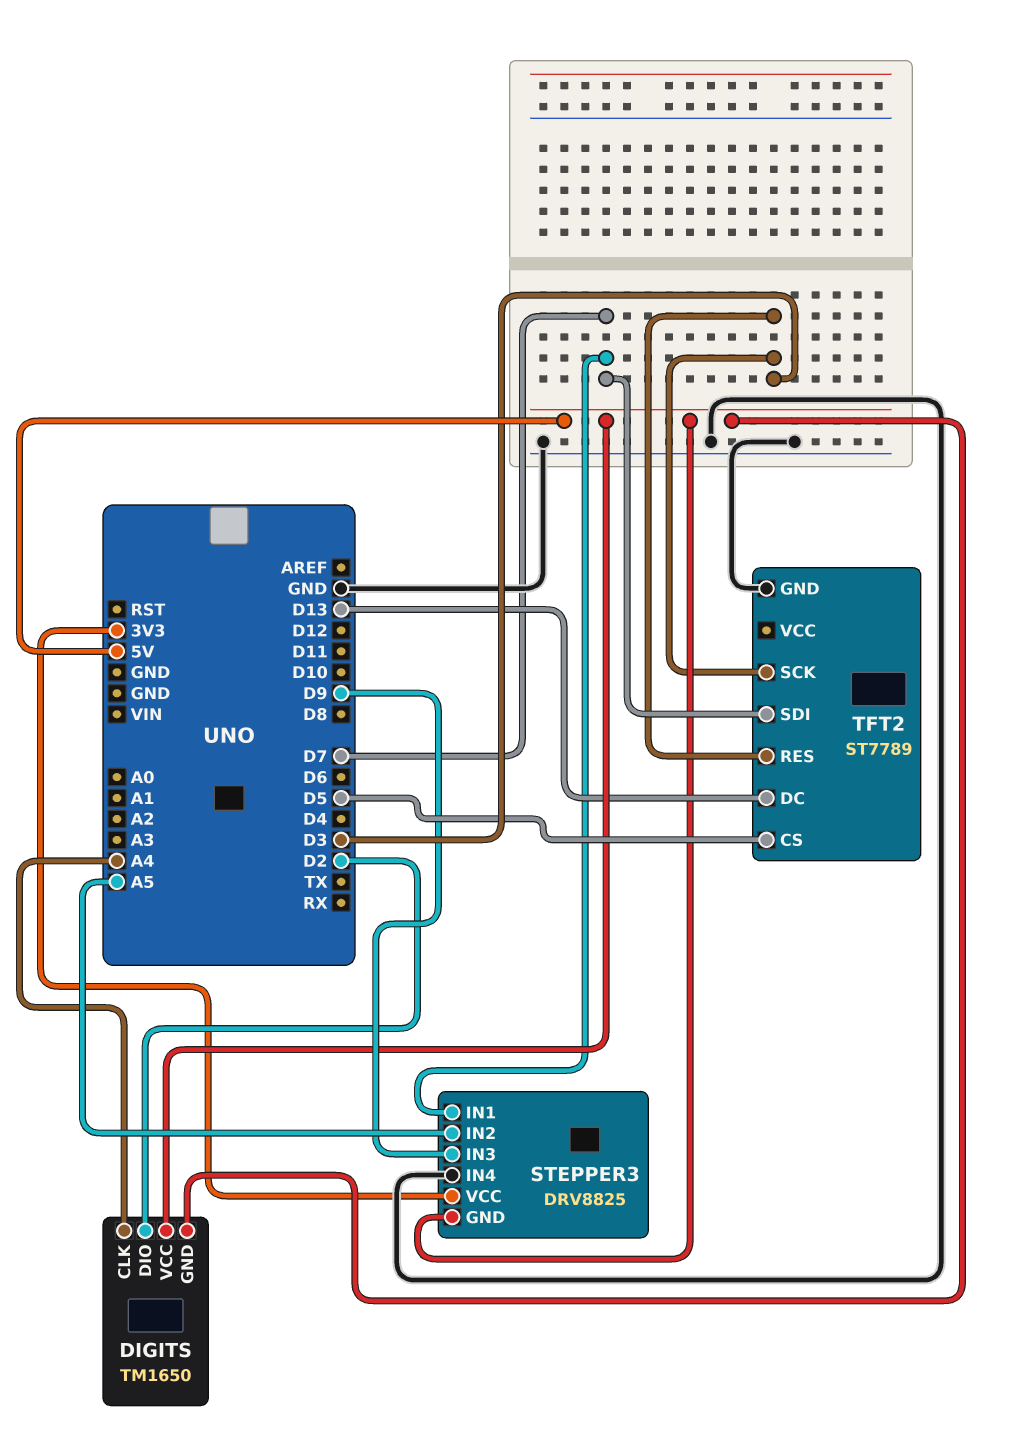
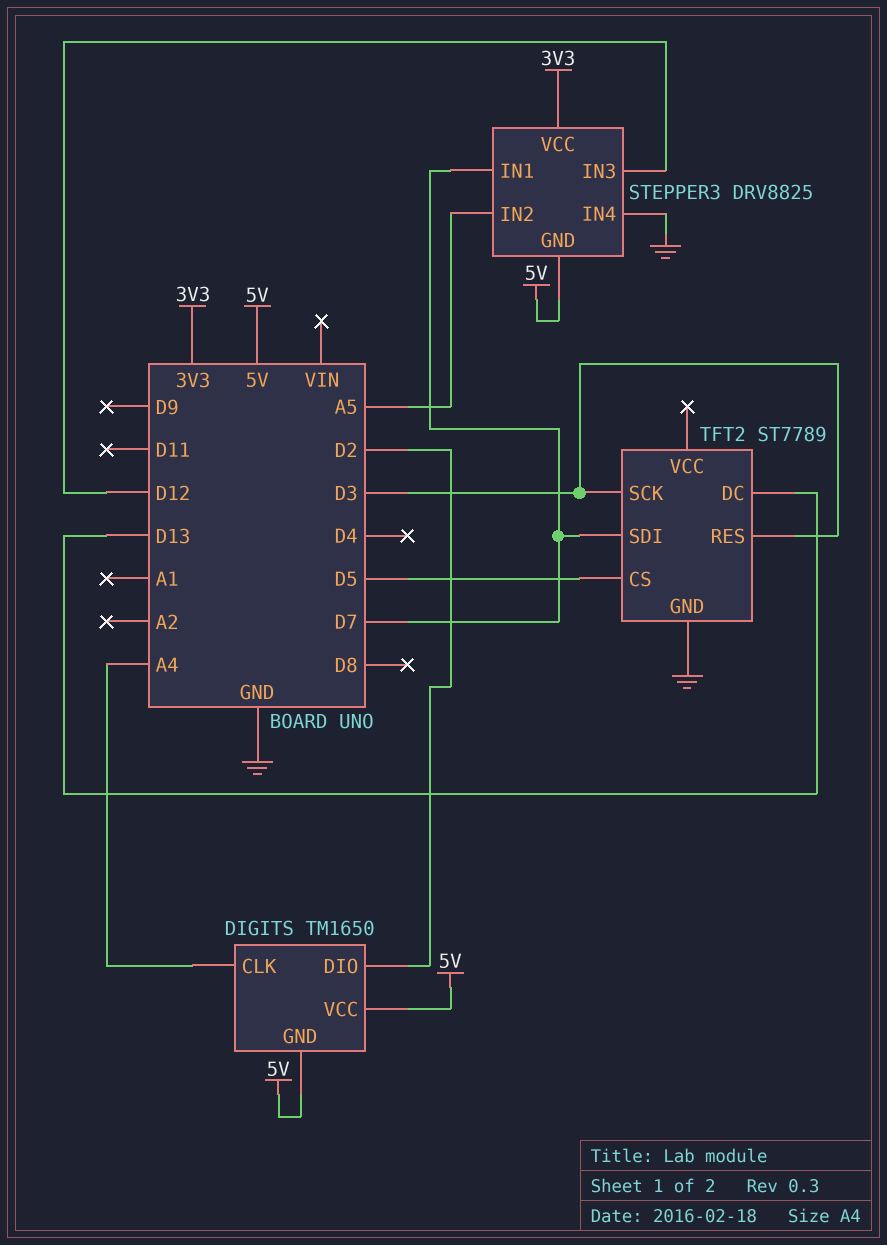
STEPPER3 pin IN3: D9 -> D12

